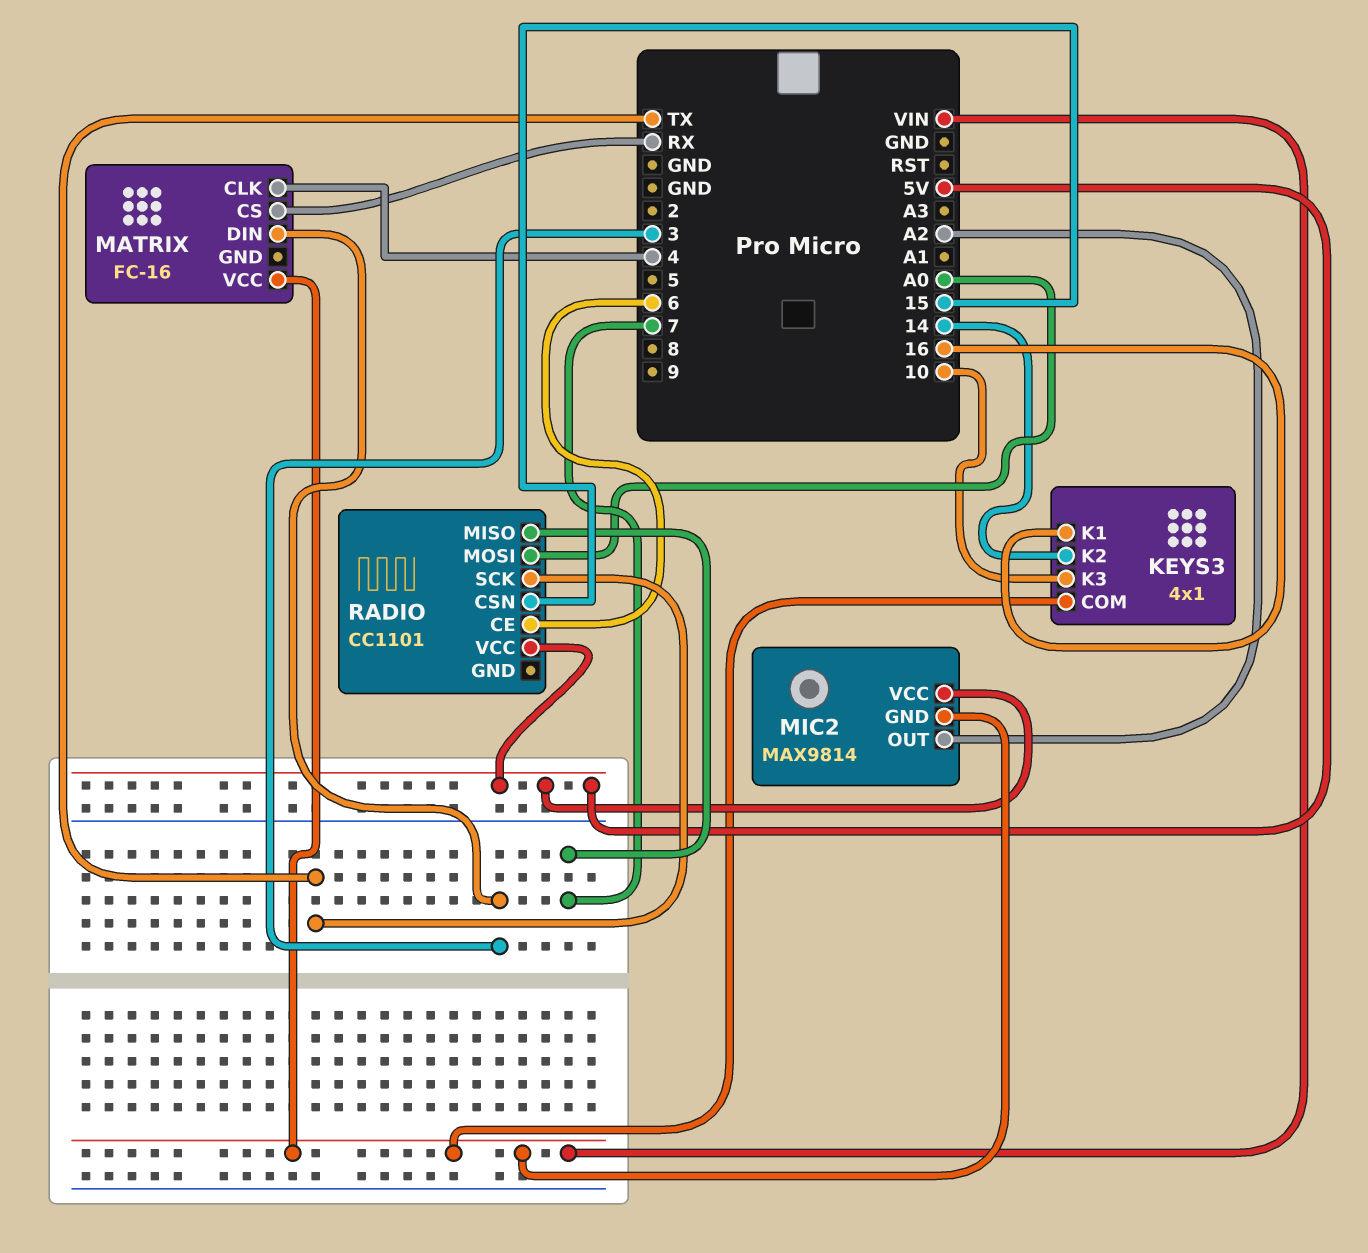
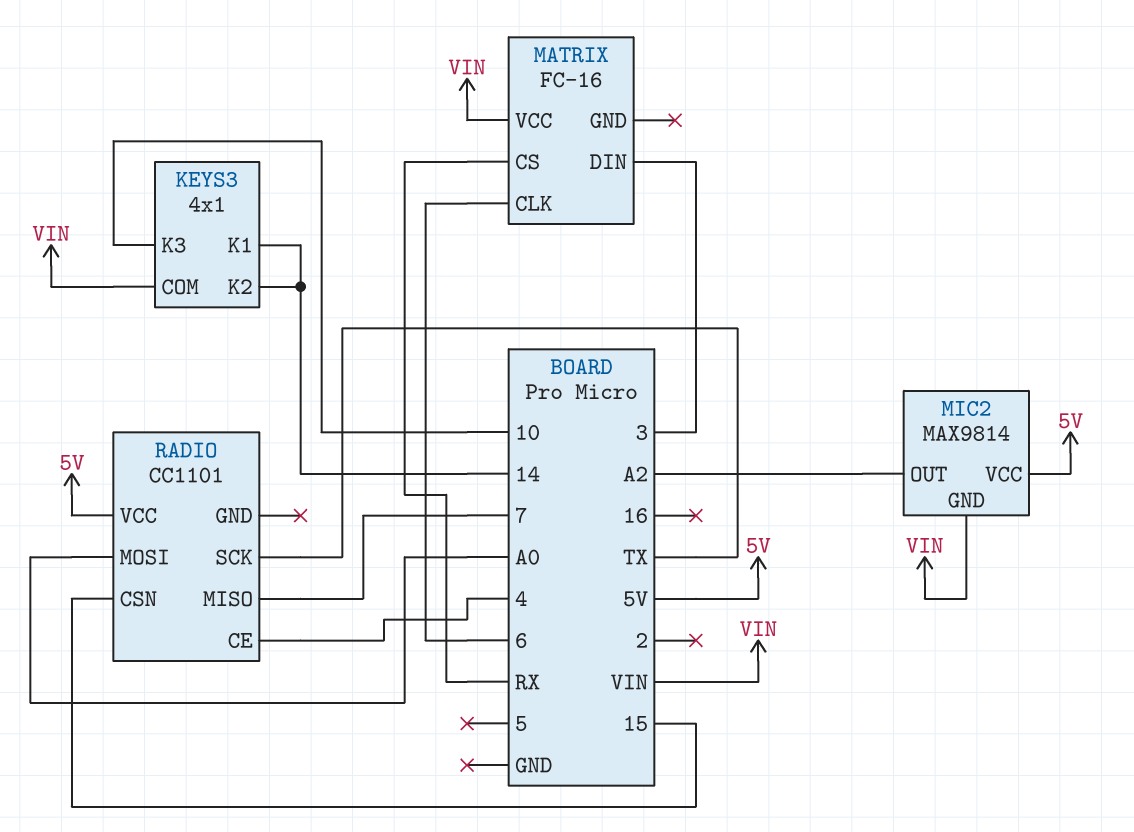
KEYS3 pin K1: 16 -> 14
MATRIX pin CLK: 4 -> 6
RADIO pin CE: 6 -> 4

